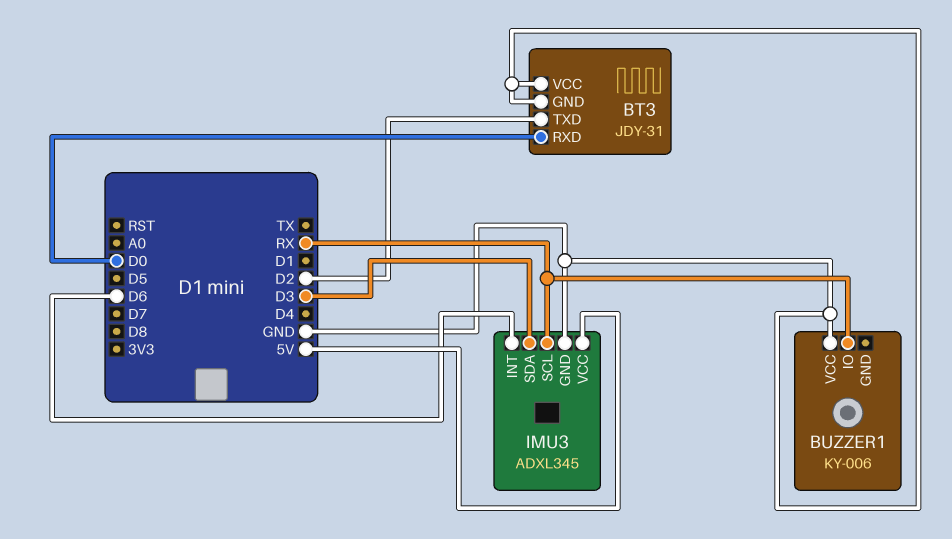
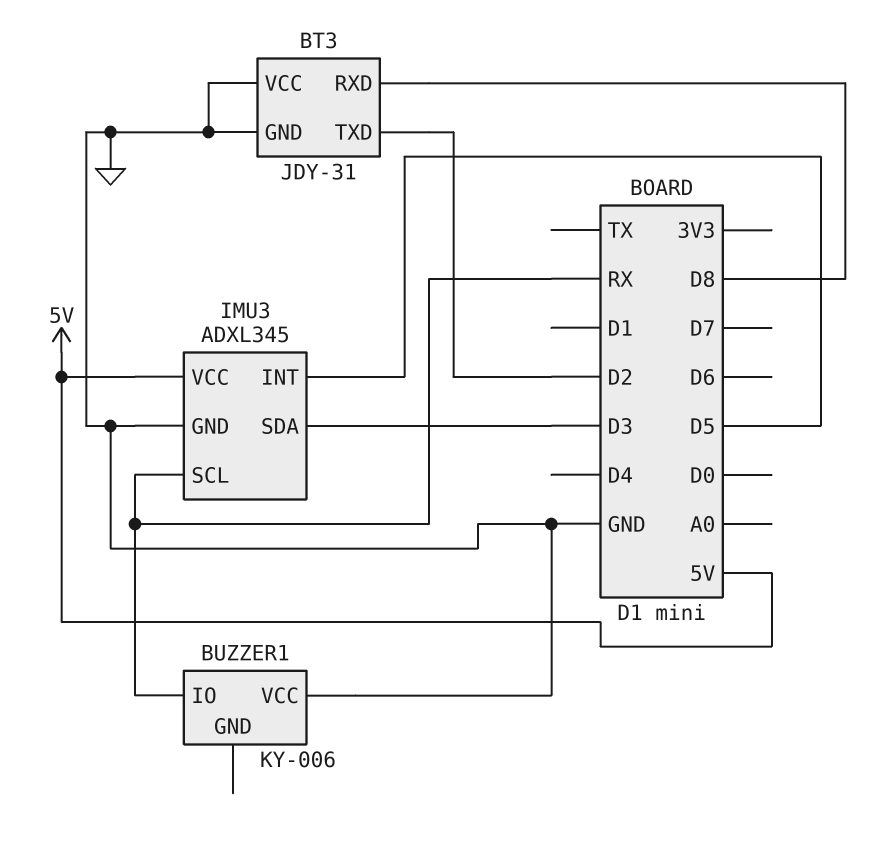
BT3 pin RXD: D0 -> D8
IMU3 pin INT: D6 -> D5

